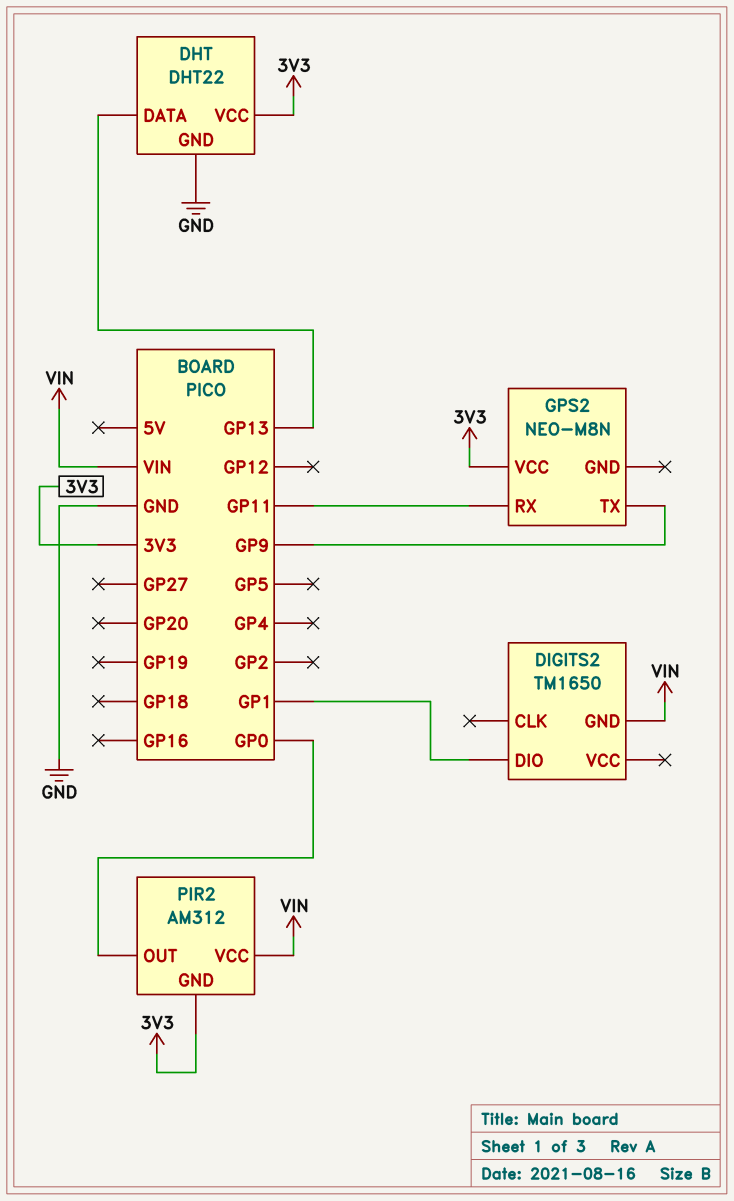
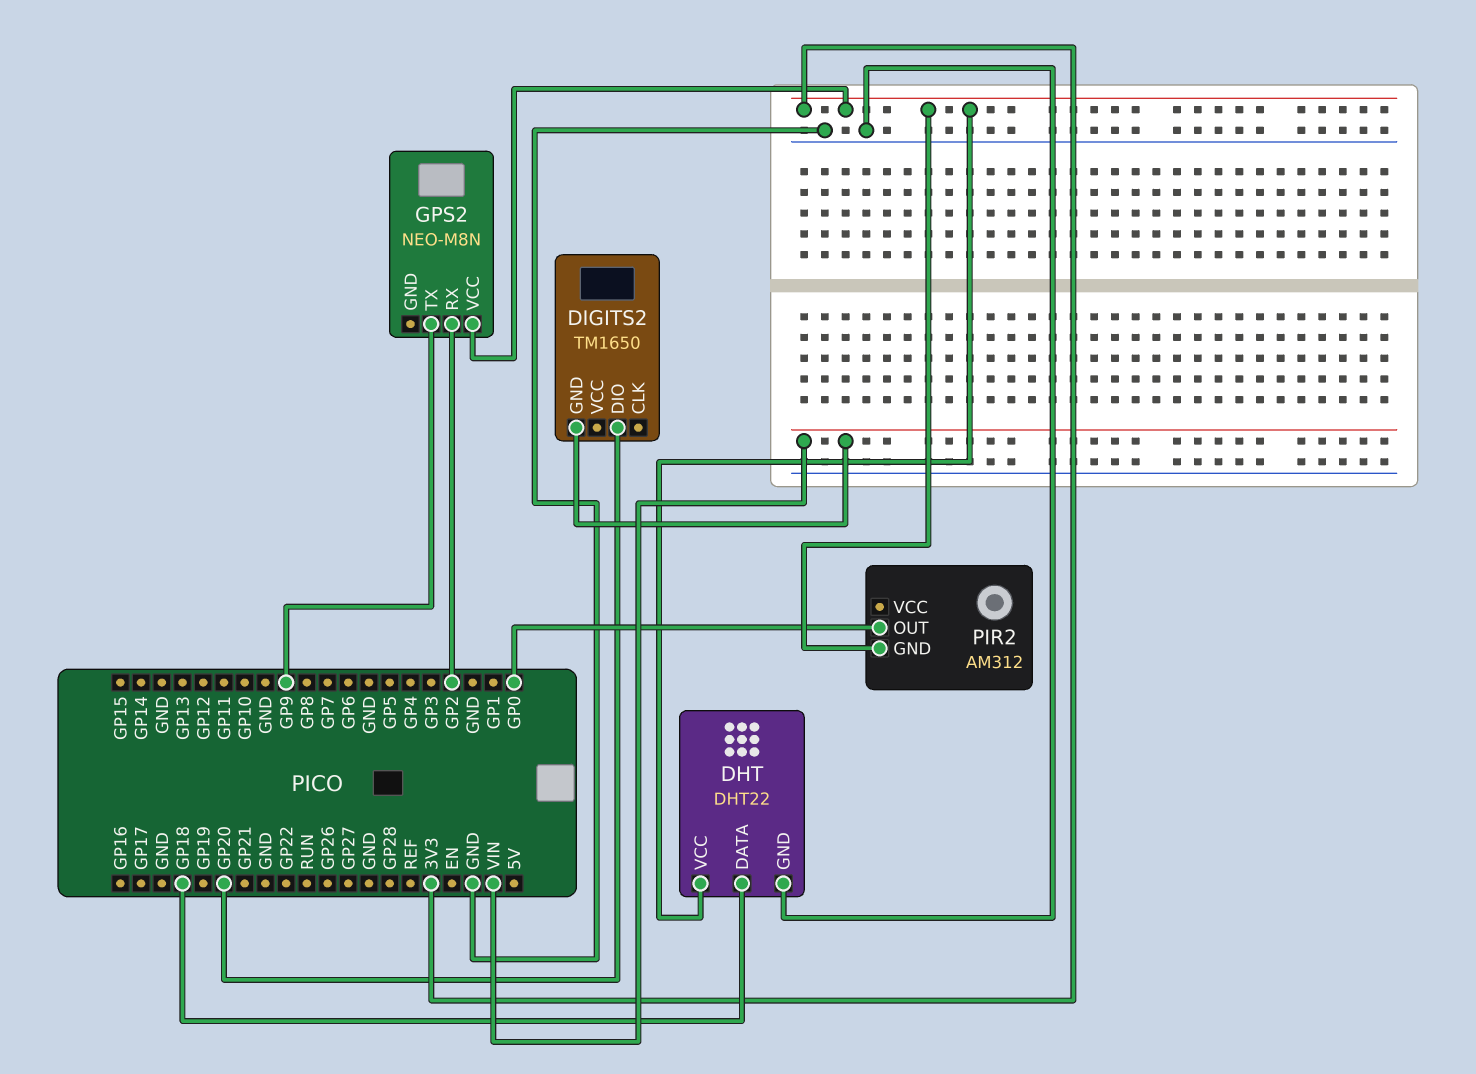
DHT pin DATA: GP13 -> GP18
DIGITS2 pin DIO: GP1 -> GP20
GPS2 pin RX: GP11 -> GP2
PIR2 pin VCC: VIN -> none

